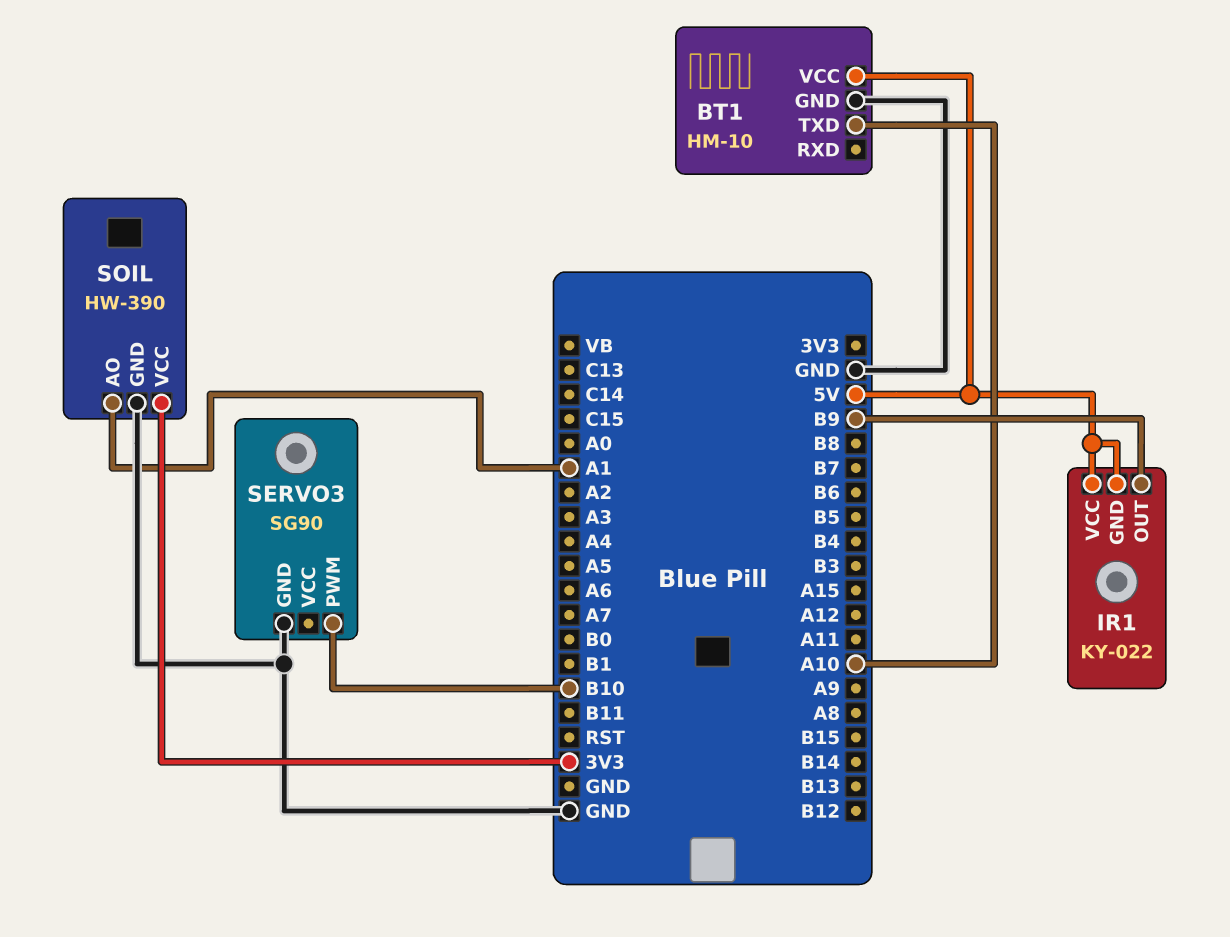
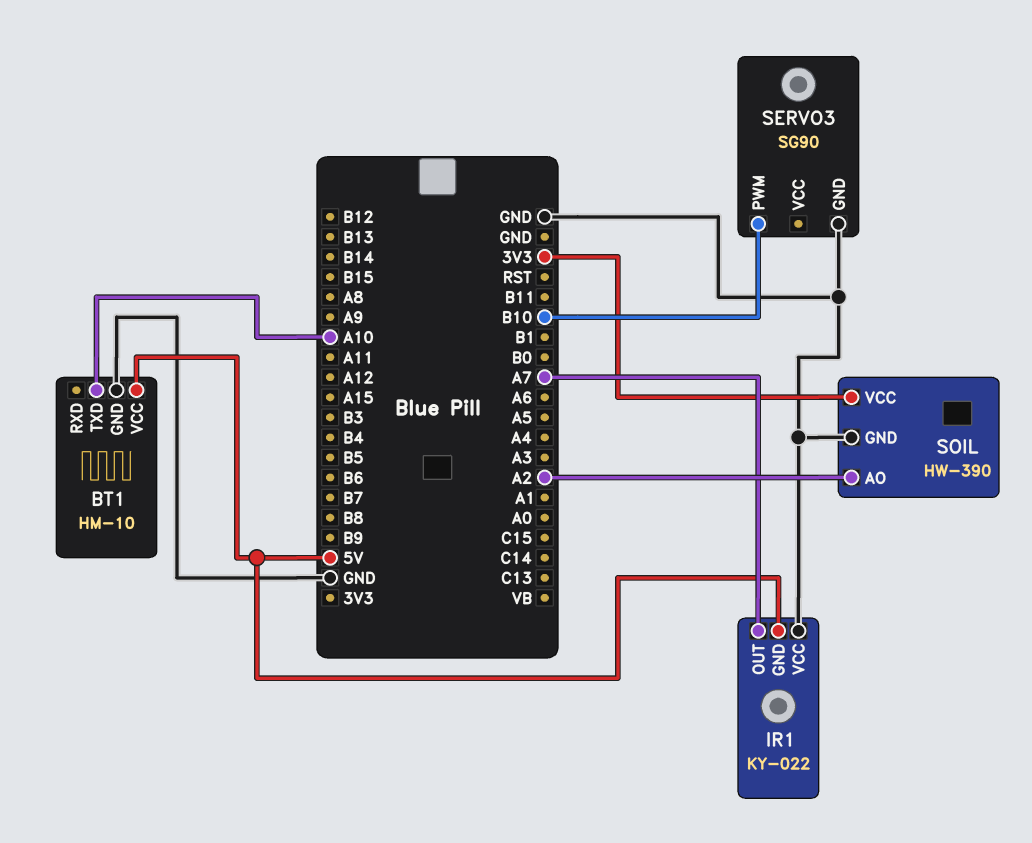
IR1 pin OUT: B9 -> A7
IR1 pin VCC: 5V -> GND
SOIL pin AO: A1 -> A2

